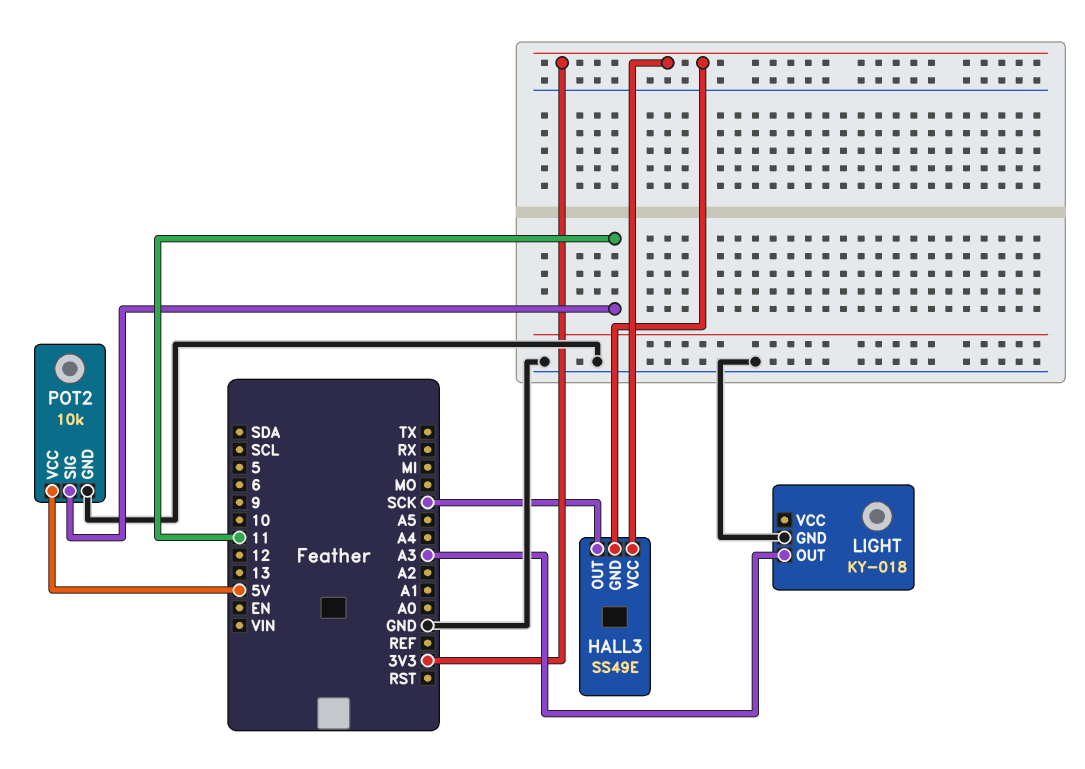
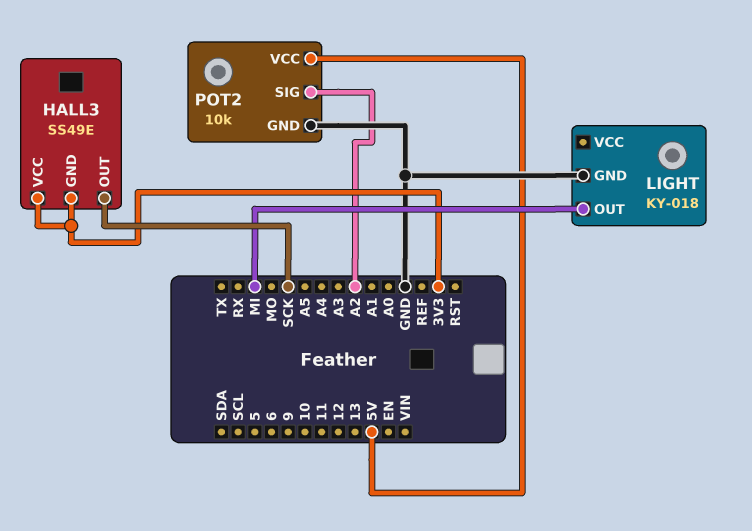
LIGHT pin OUT: A3 -> MI
POT2 pin SIG: 11 -> A2

